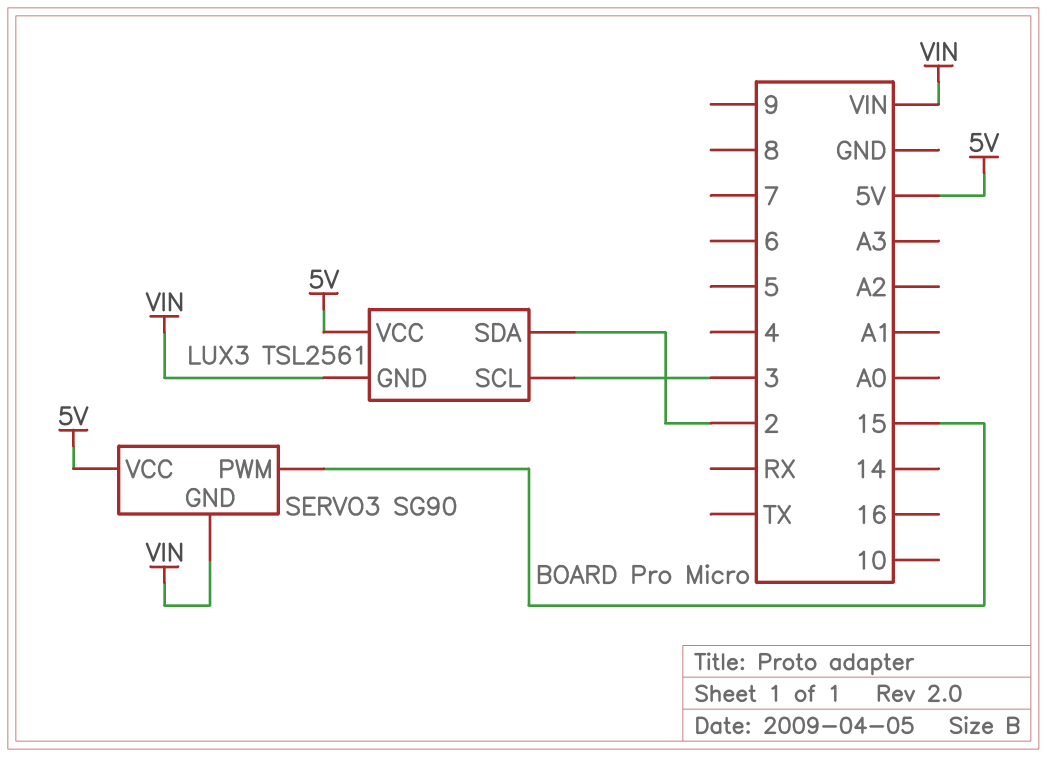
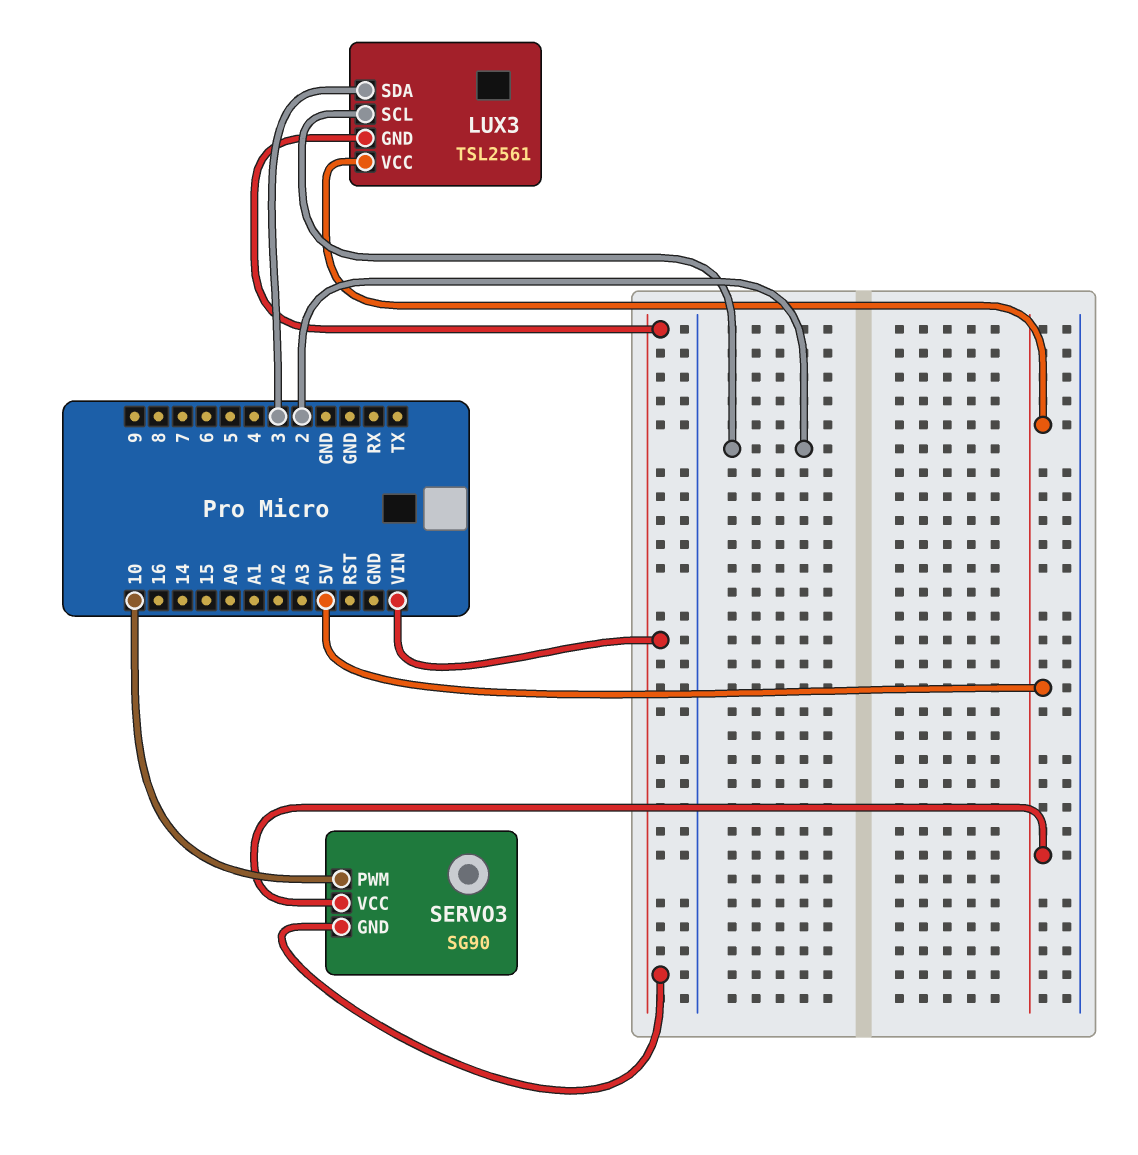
LUX3 pin SCL: 3 -> 2
LUX3 pin SDA: 2 -> 3
SERVO3 pin PWM: 15 -> 10

